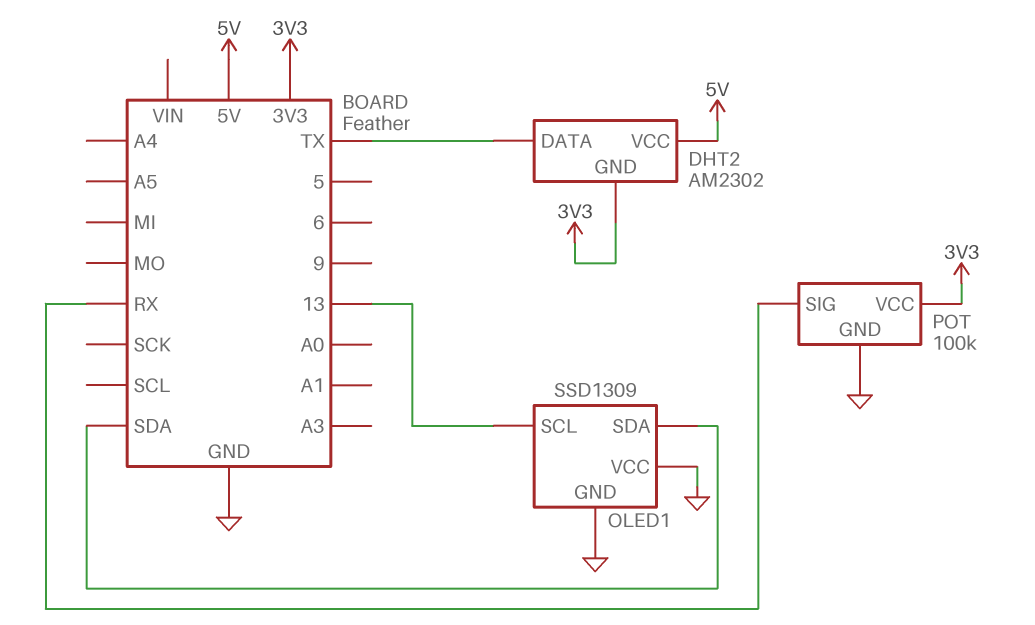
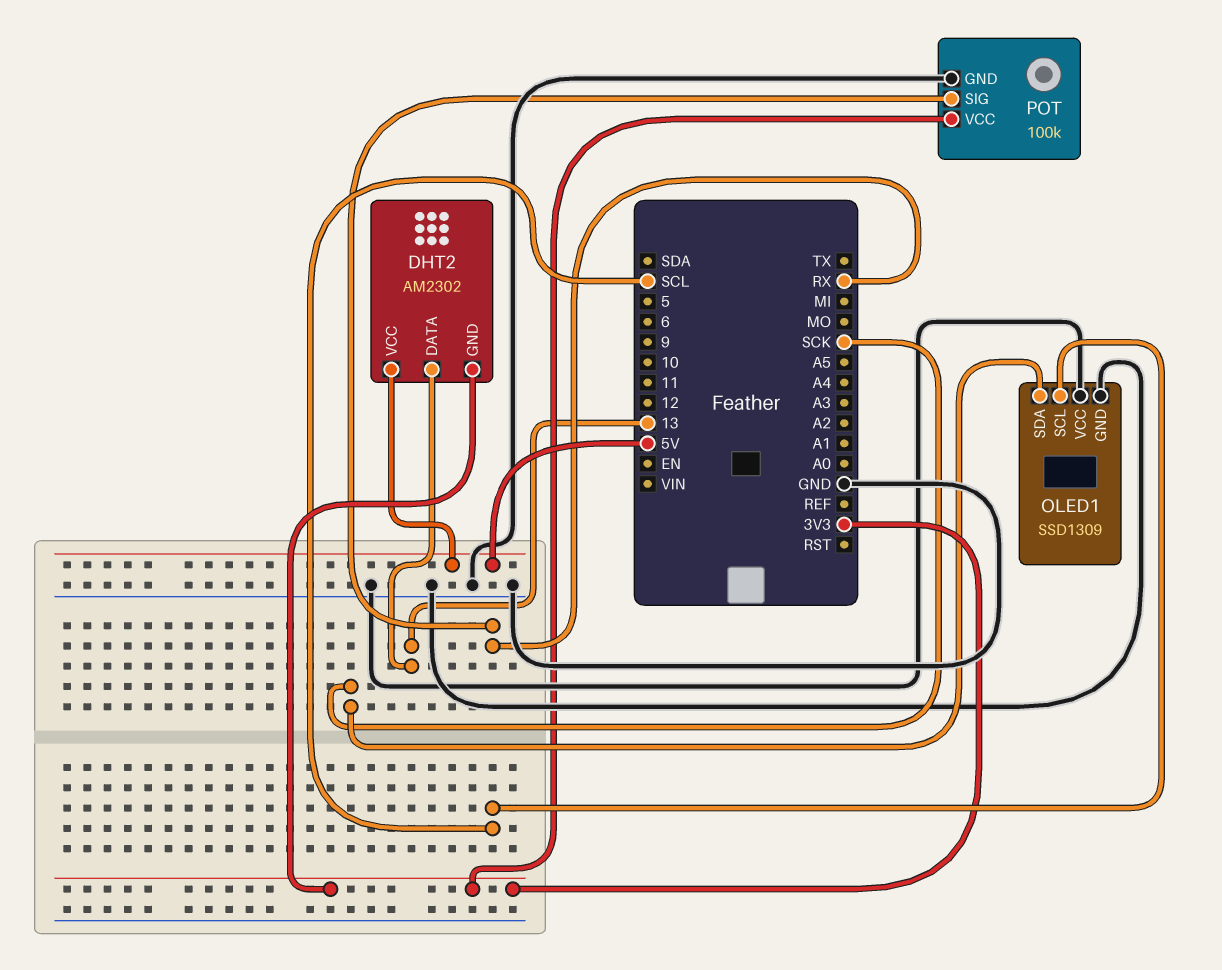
DHT2 pin DATA: TX -> 13
OLED1 pin SCL: 13 -> SCL
OLED1 pin SDA: SDA -> SCK

